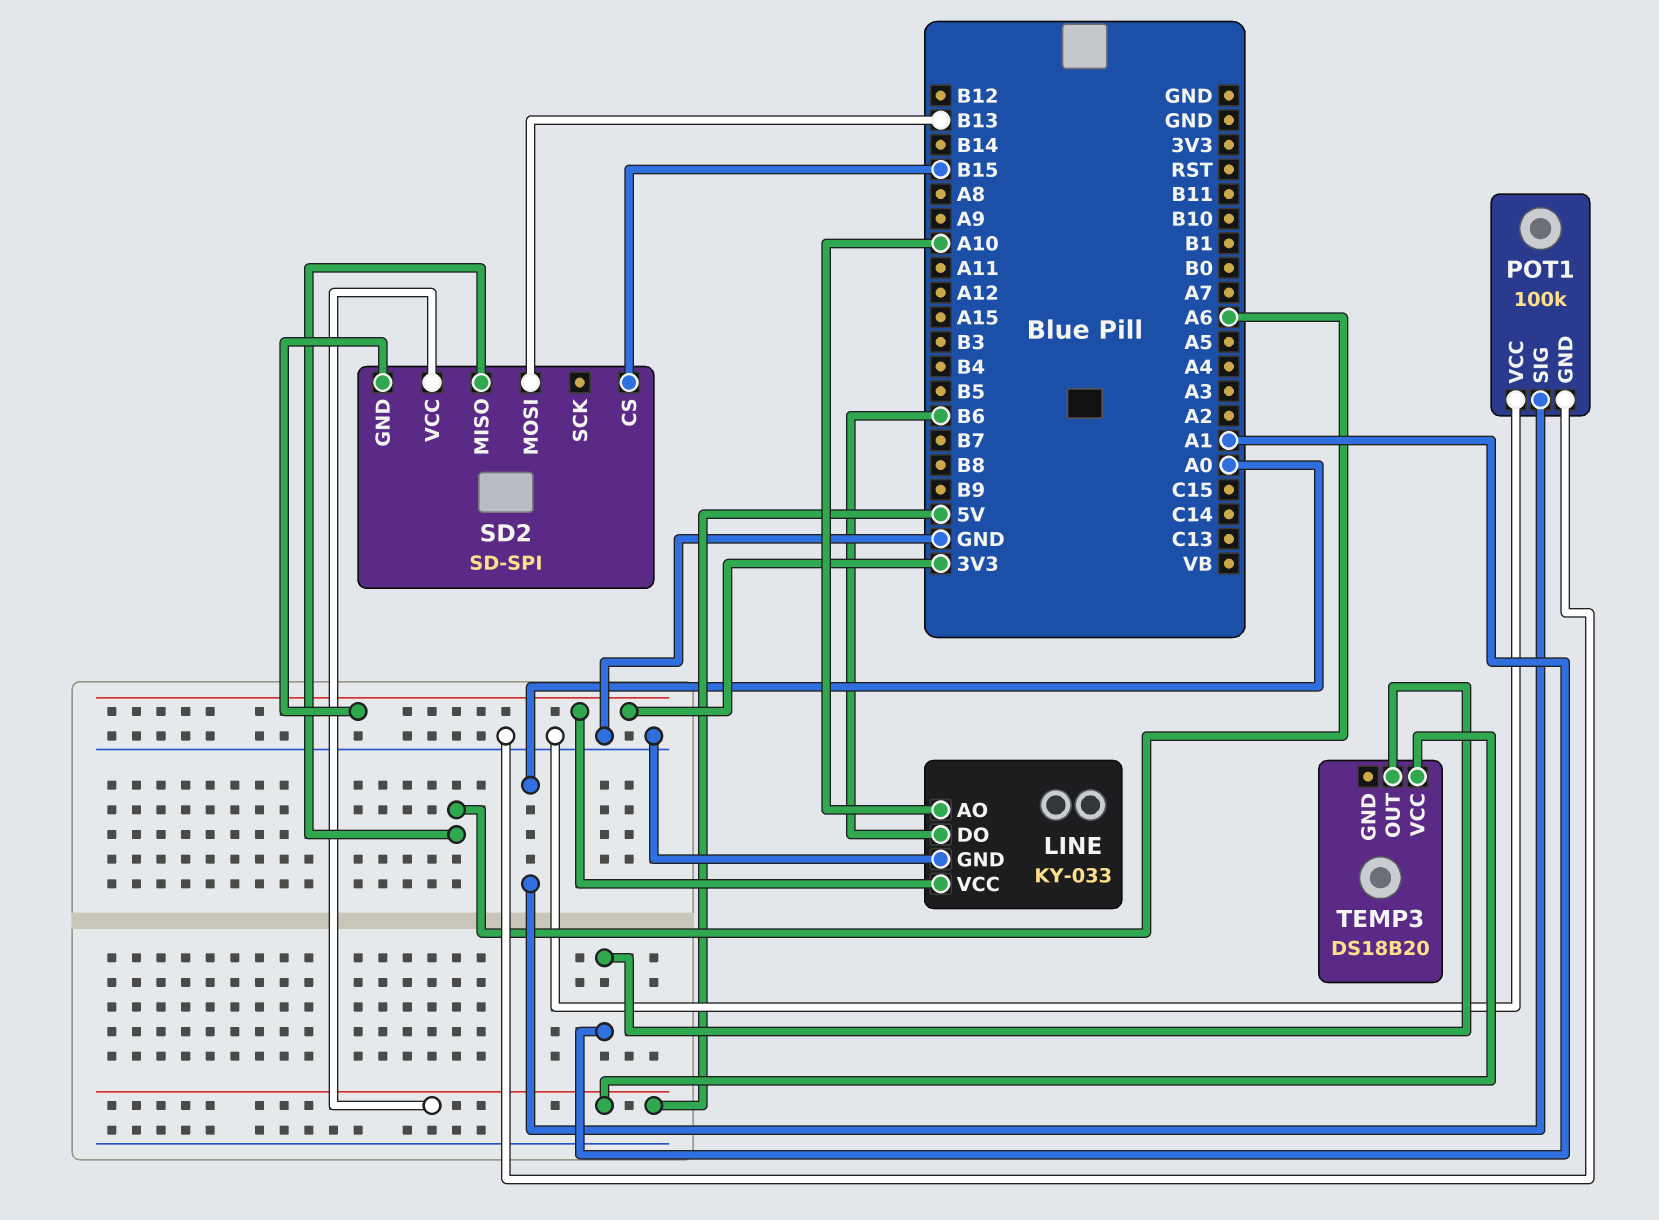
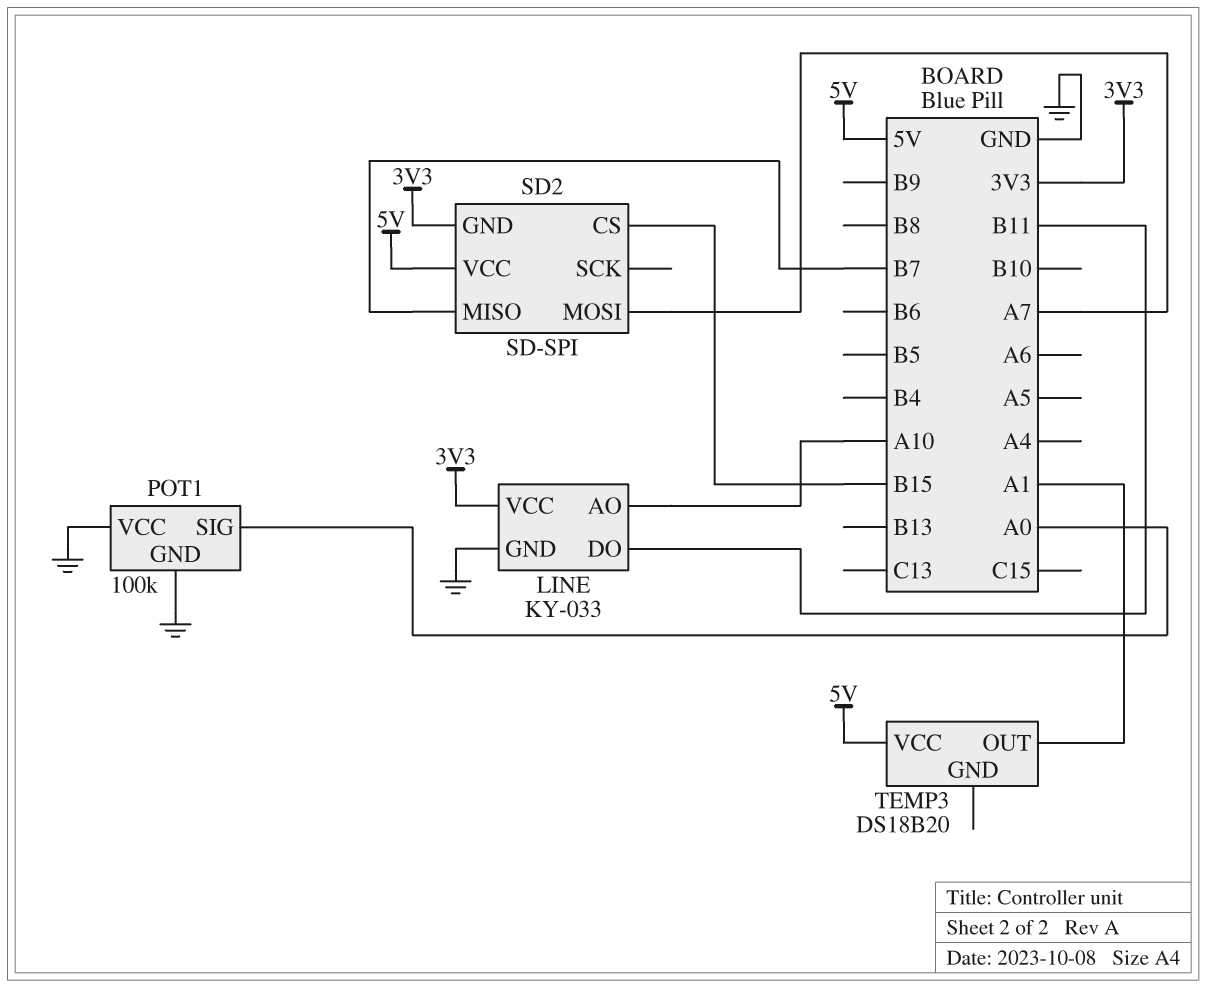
LINE pin DO: B6 -> B11
SD2 pin MISO: A6 -> B7
SD2 pin MOSI: B13 -> A7

